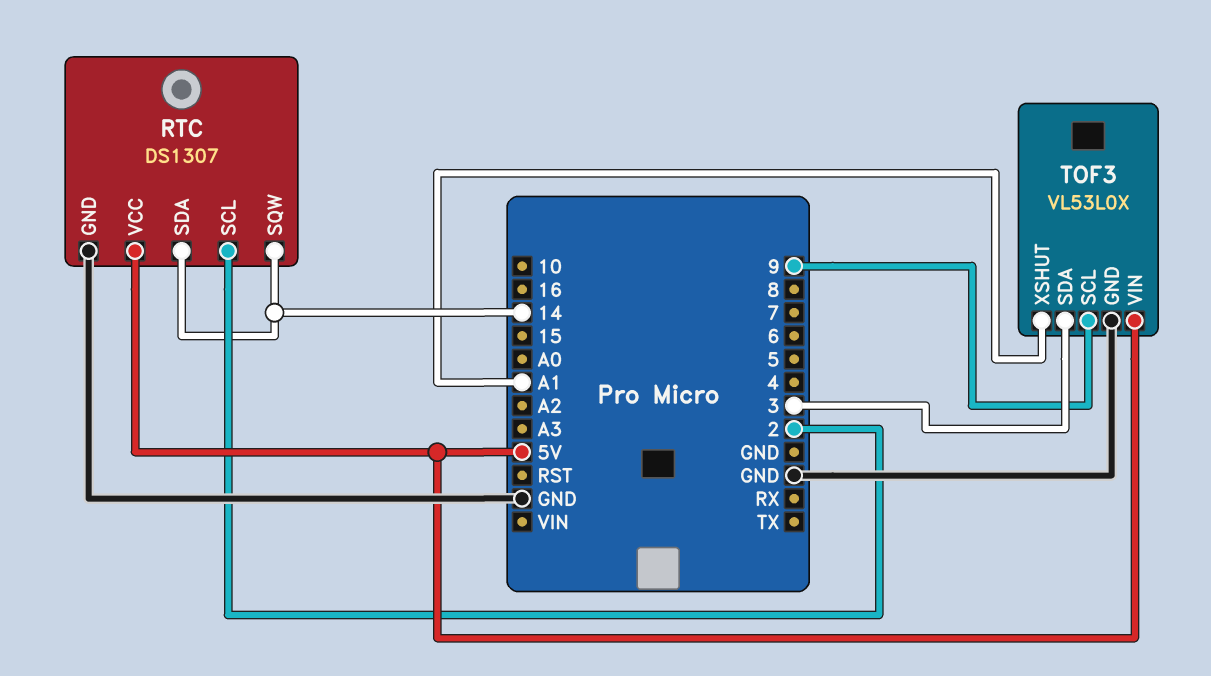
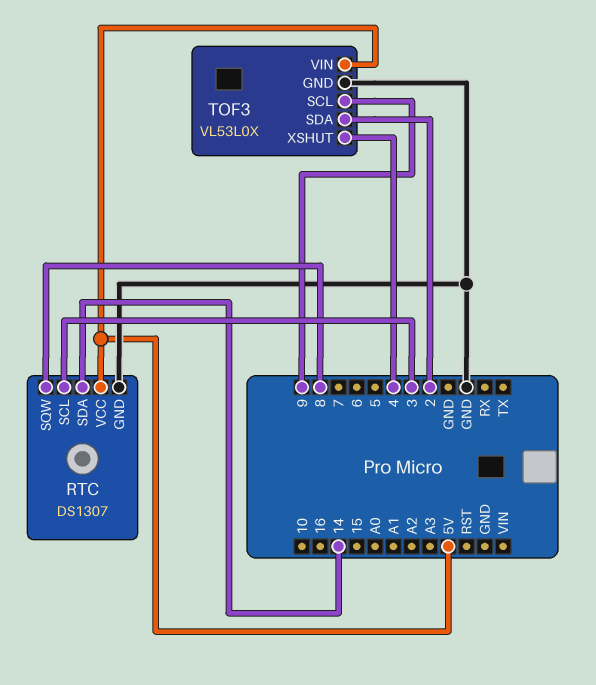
RTC pin SCL: 2 -> 3
RTC pin SQW: 14 -> 8
TOF3 pin SDA: 3 -> 2
TOF3 pin XSHUT: A1 -> 4

